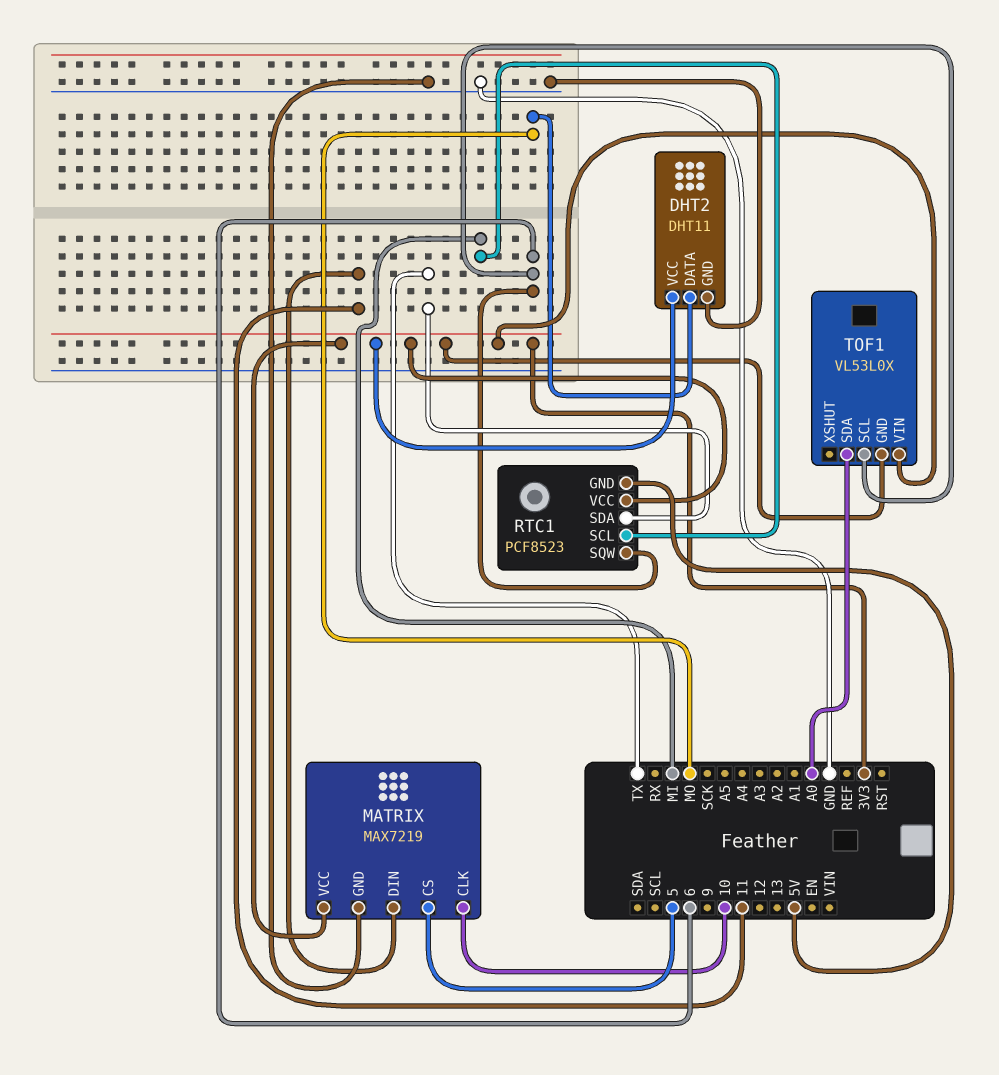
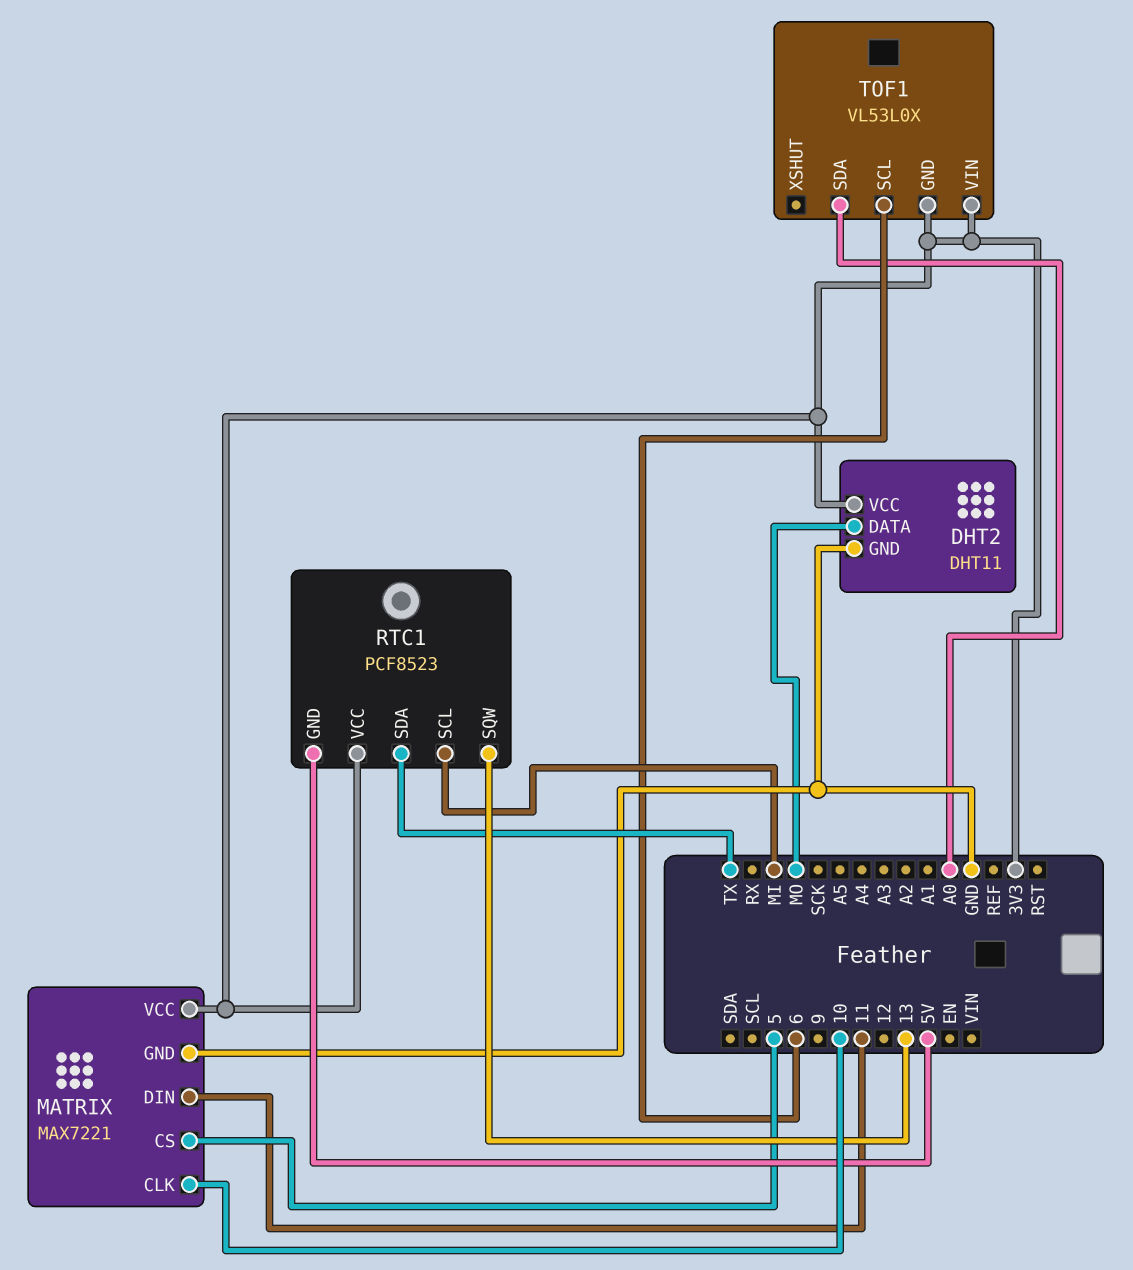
MATRIX: MAX7219 -> MAX7221
RTC1 pin SQW: 6 -> 13

